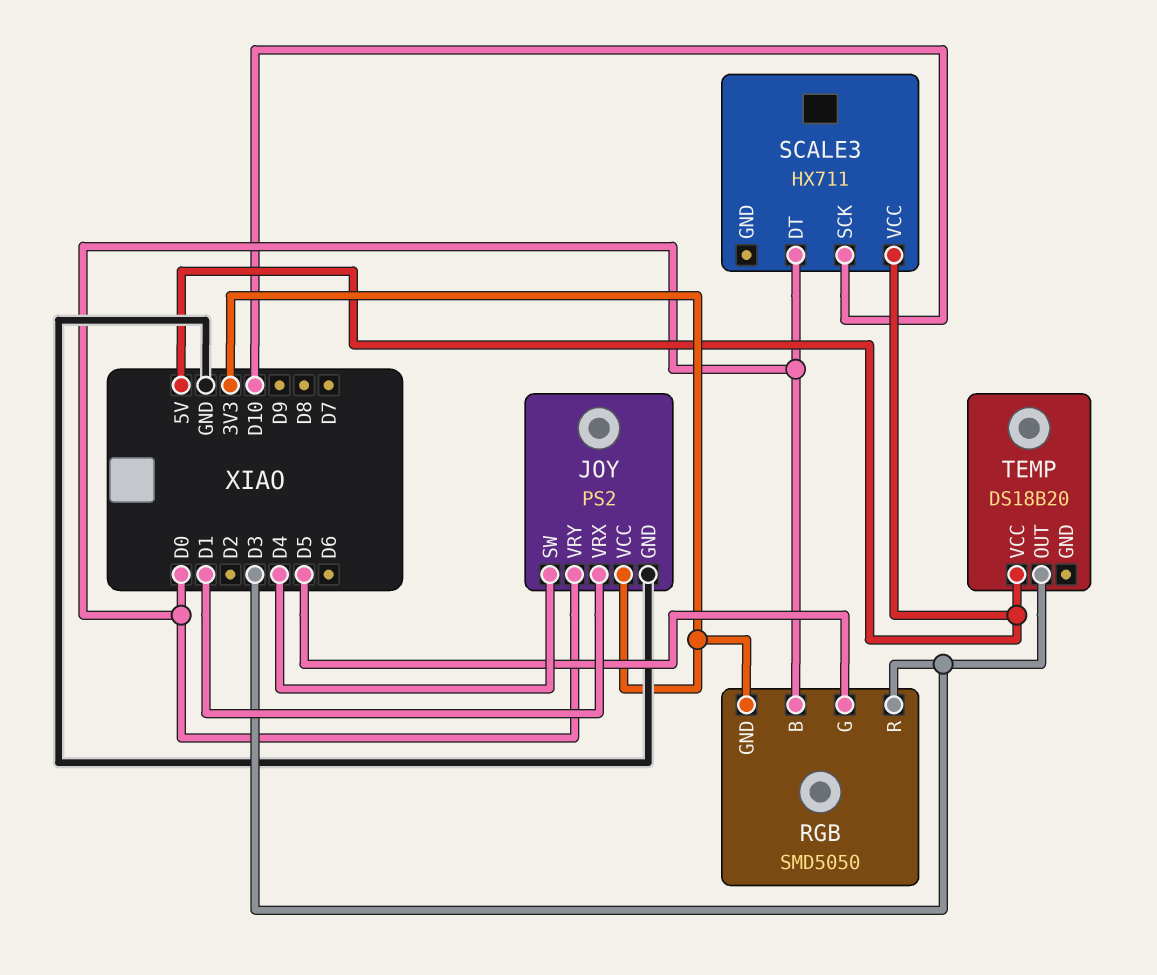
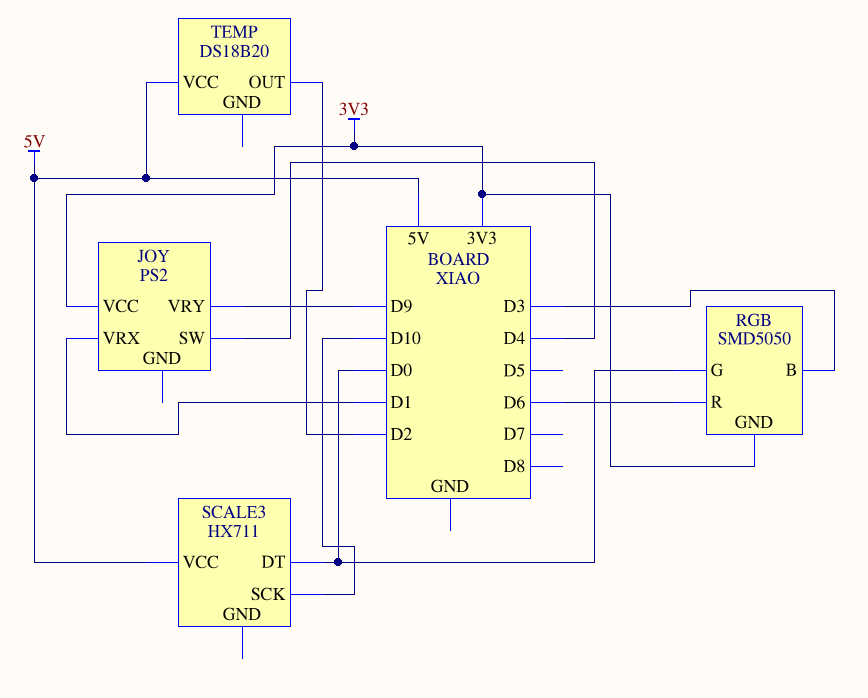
JOY pin GND: GND -> none
JOY pin VRY: D0 -> D9
RGB pin B: D0 -> D3
RGB pin G: D5 -> D0
RGB pin R: D3 -> D6
TEMP pin OUT: D3 -> D2

